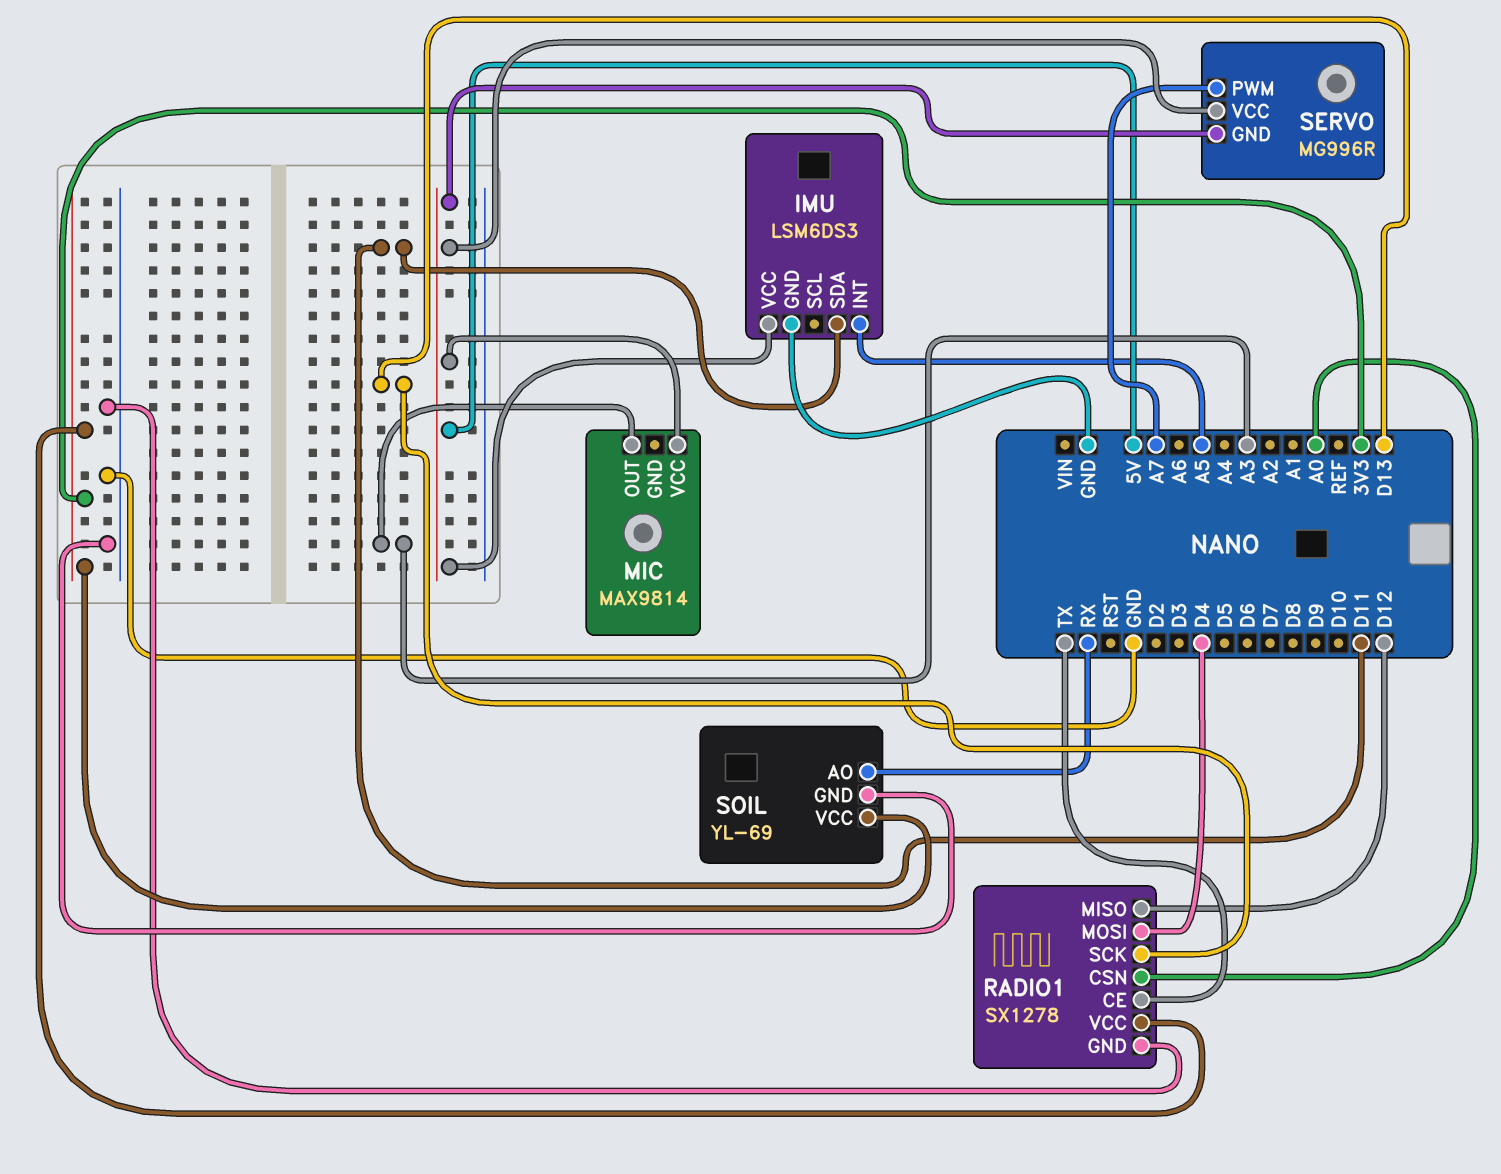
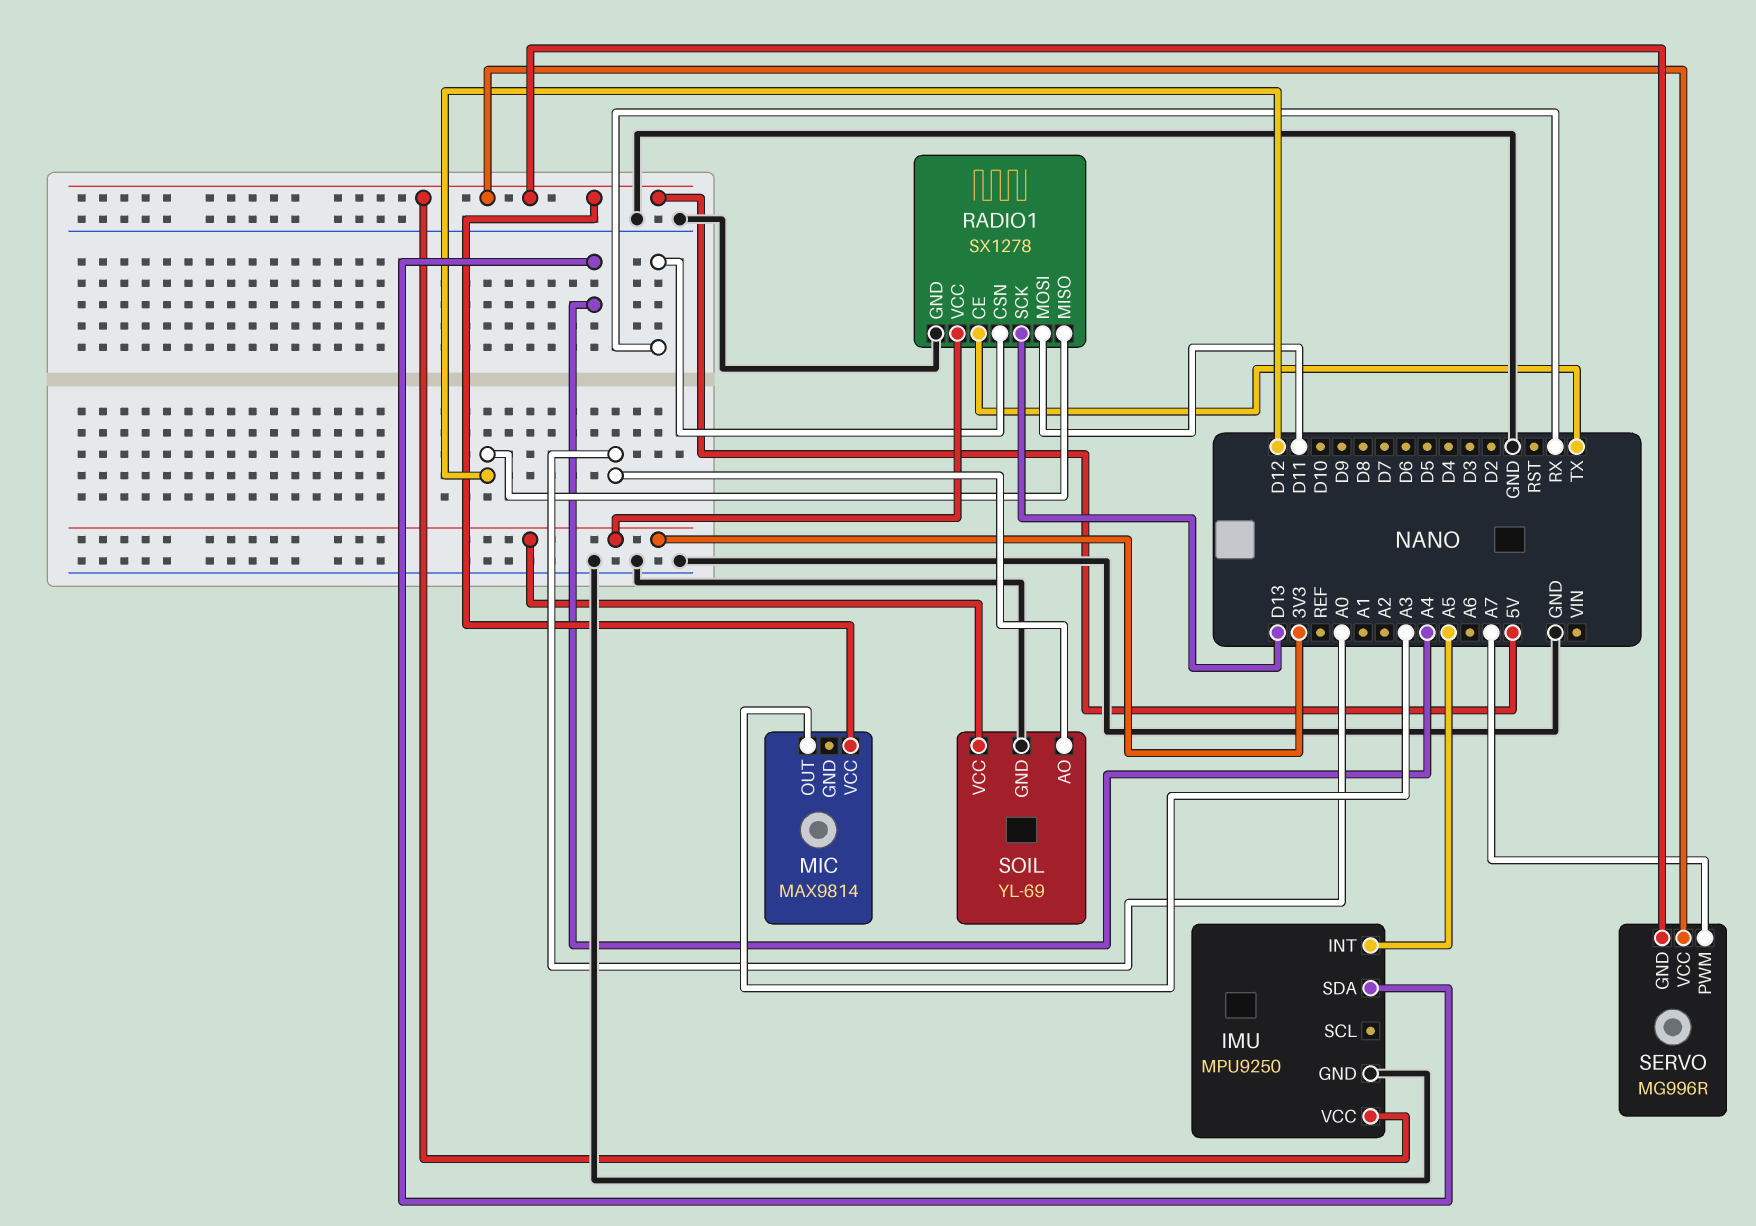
IMU: LSM6DS3 -> MPU9250
IMU pin SDA: D11 -> A4
RADIO1 pin CSN: A0 -> RX
RADIO1 pin MOSI: D4 -> D11
SOIL pin AO: RX -> A0

